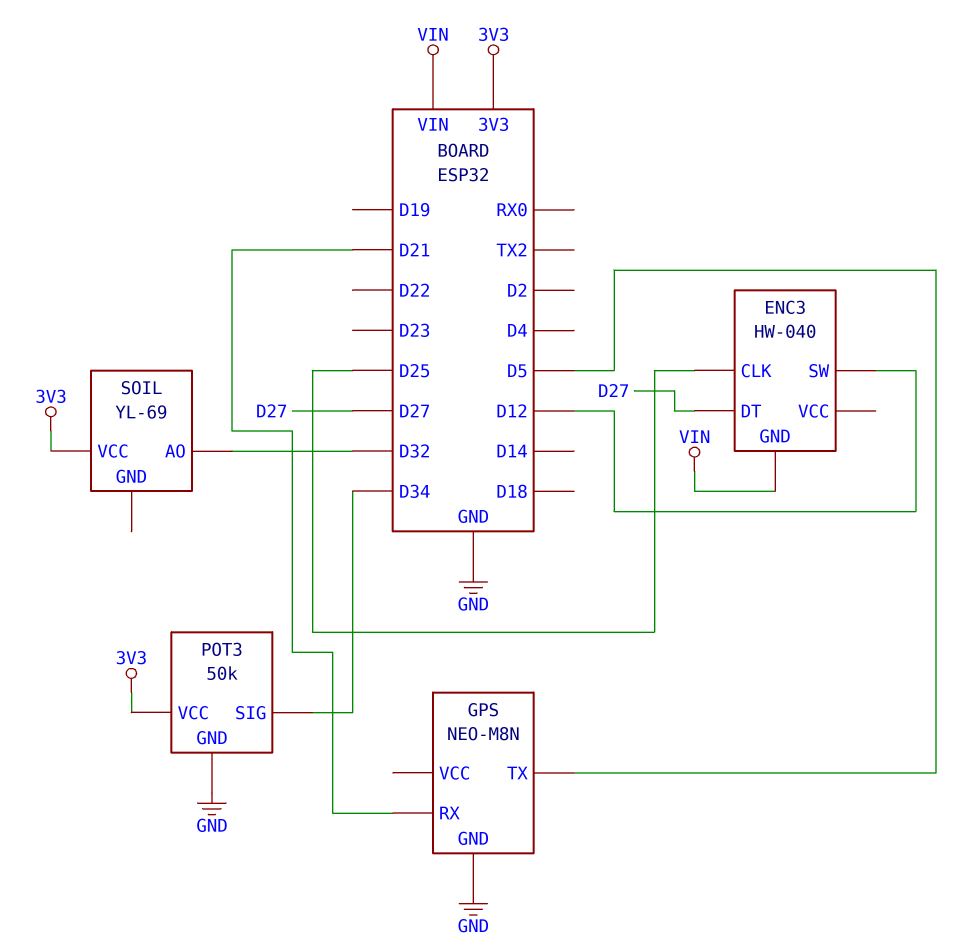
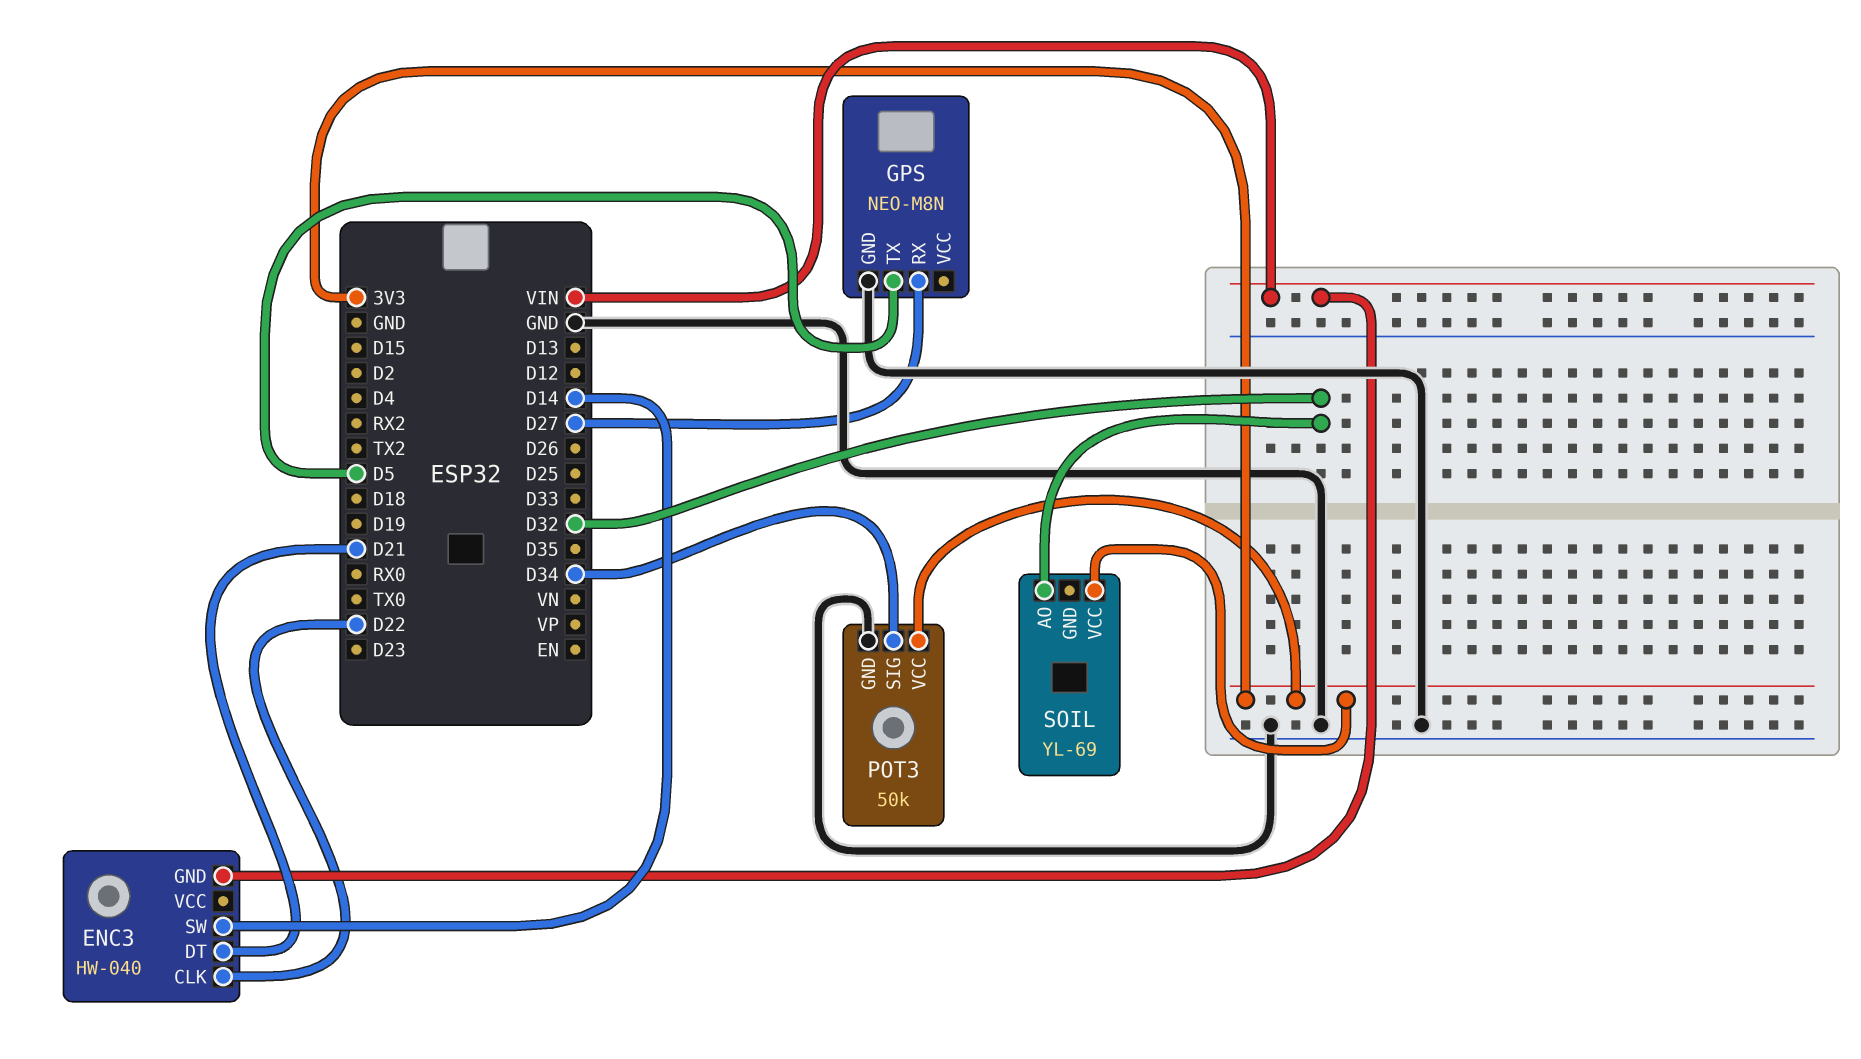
ENC3 pin CLK: D25 -> D22
ENC3 pin DT: D27 -> D21
ENC3 pin SW: D12 -> D14
GPS pin RX: D21 -> D27

